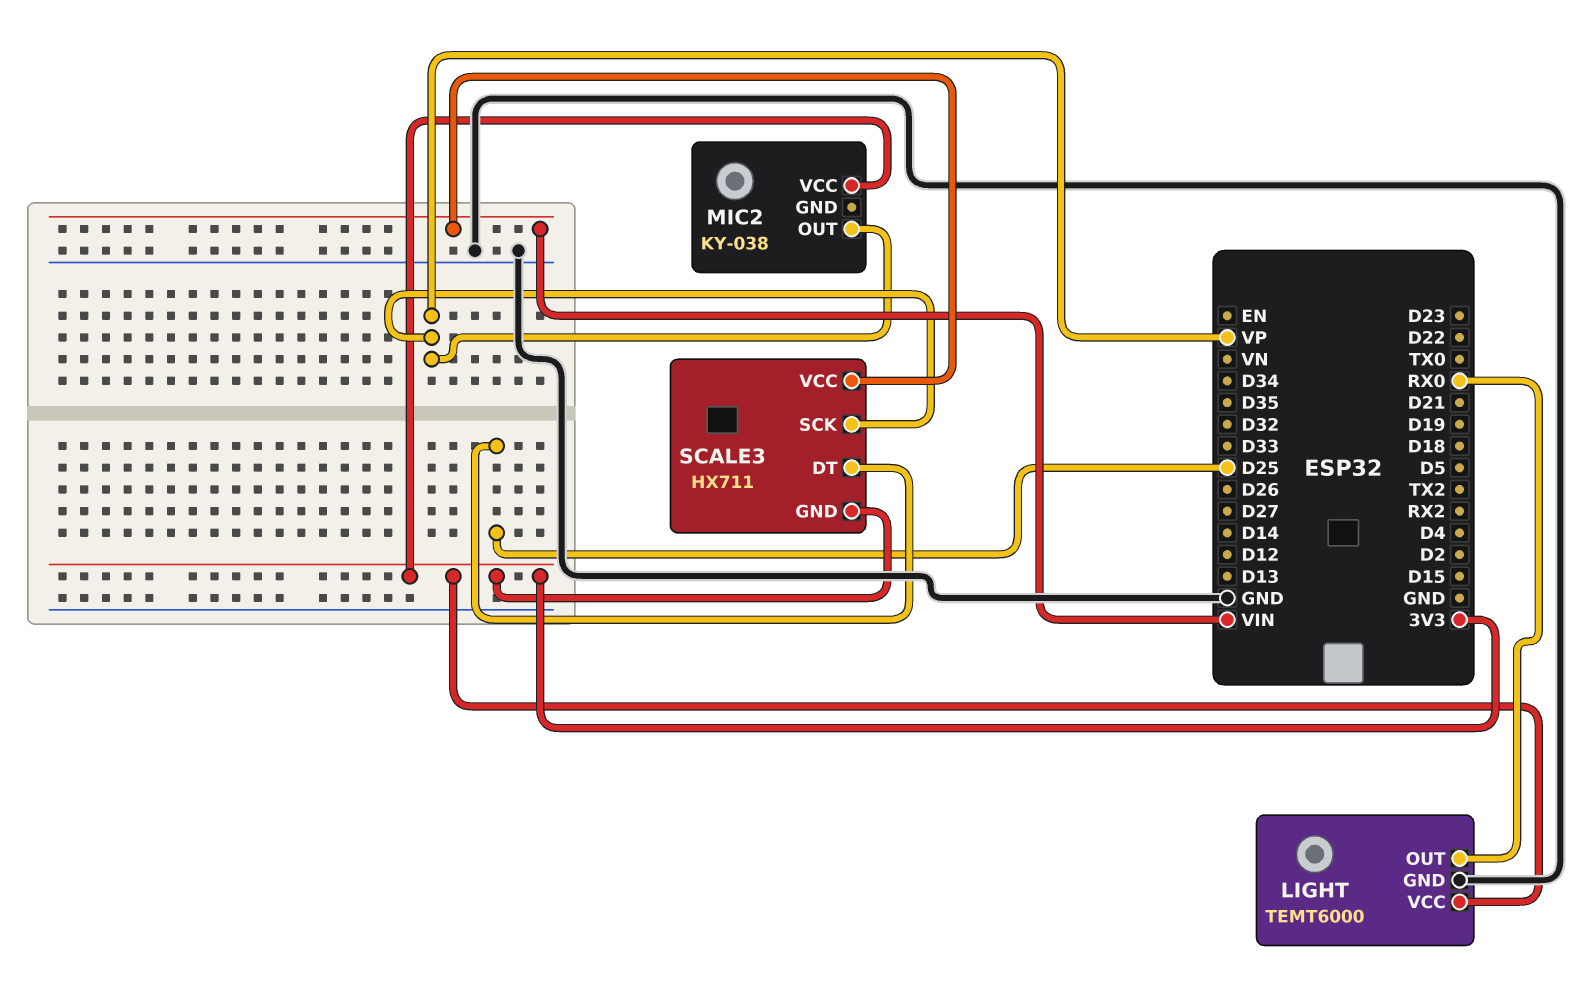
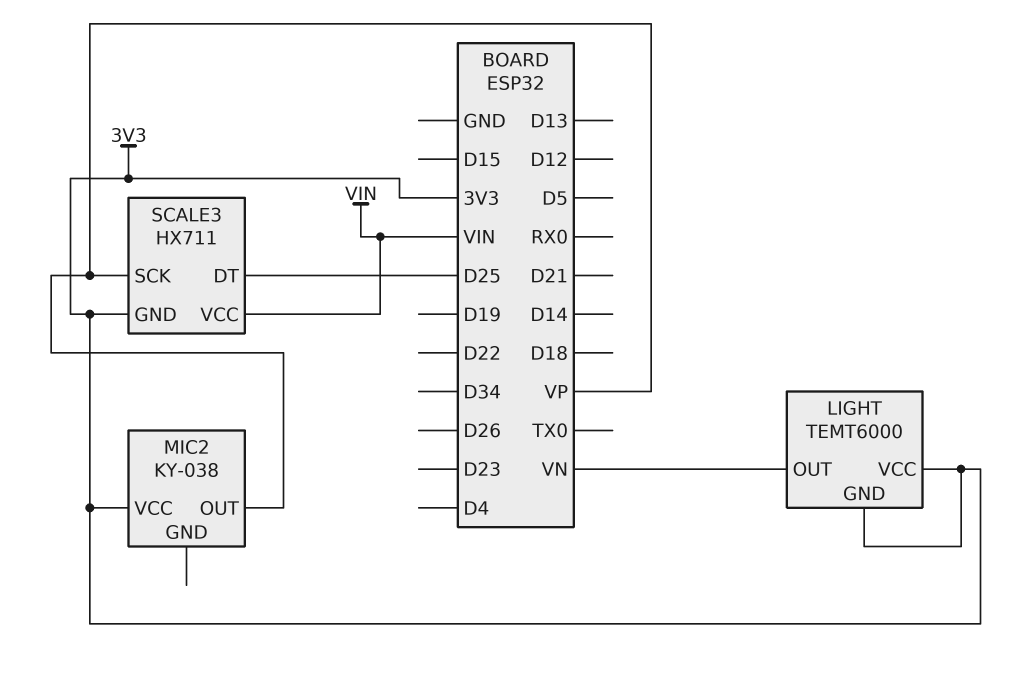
LIGHT pin GND: GND -> 3V3
LIGHT pin OUT: RX0 -> VN

